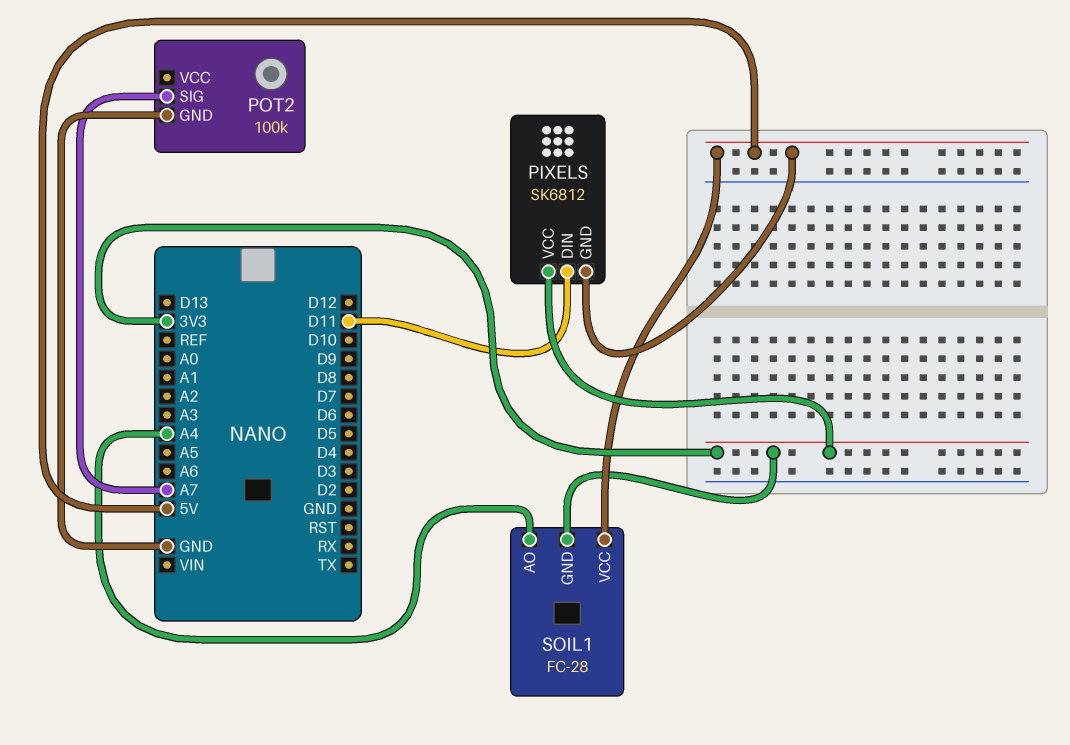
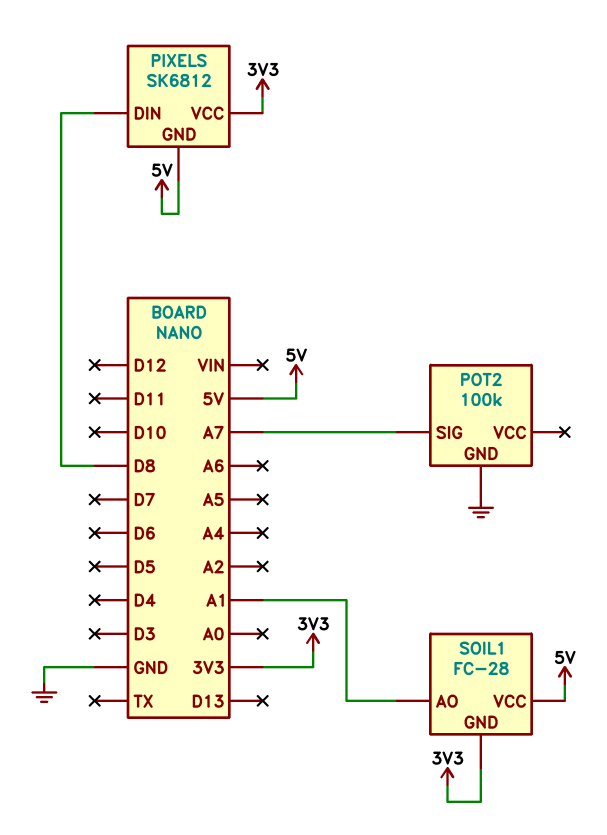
PIXELS pin DIN: D11 -> D8
SOIL1 pin AO: A4 -> A1

